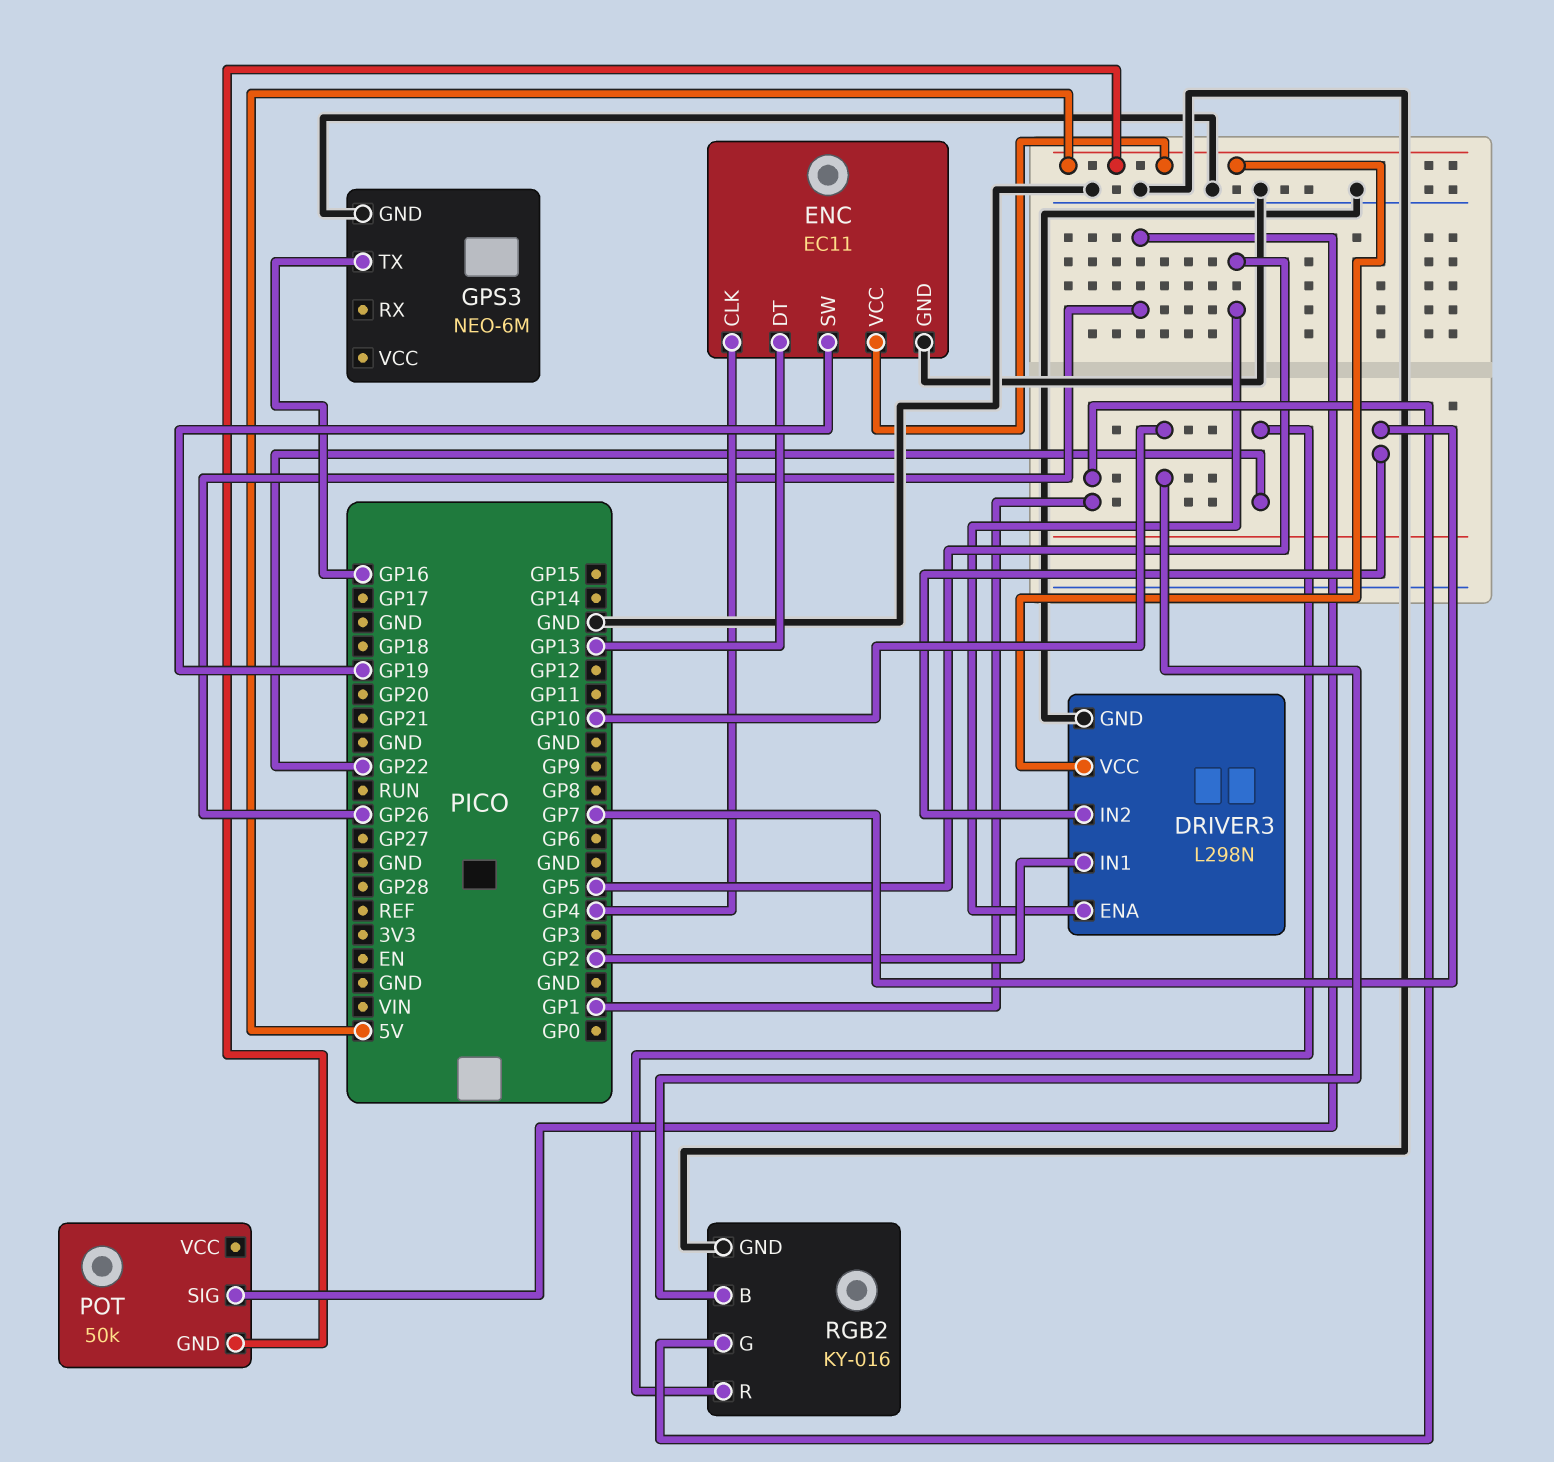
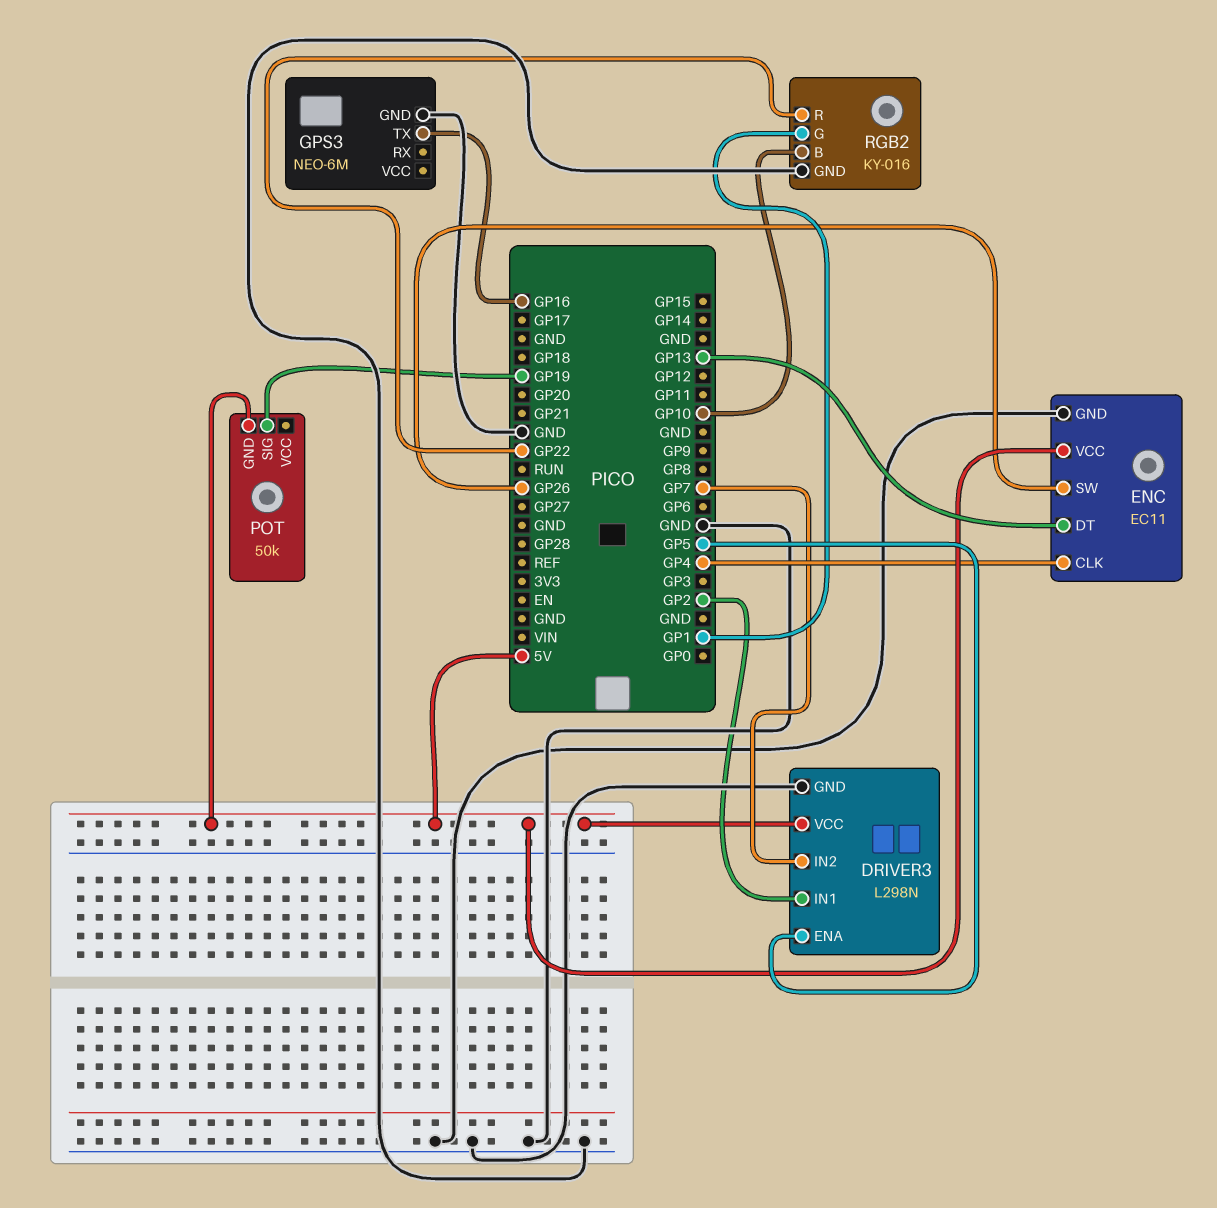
ENC pin SW: GP19 -> GP26
POT pin SIG: GP26 -> GP19

